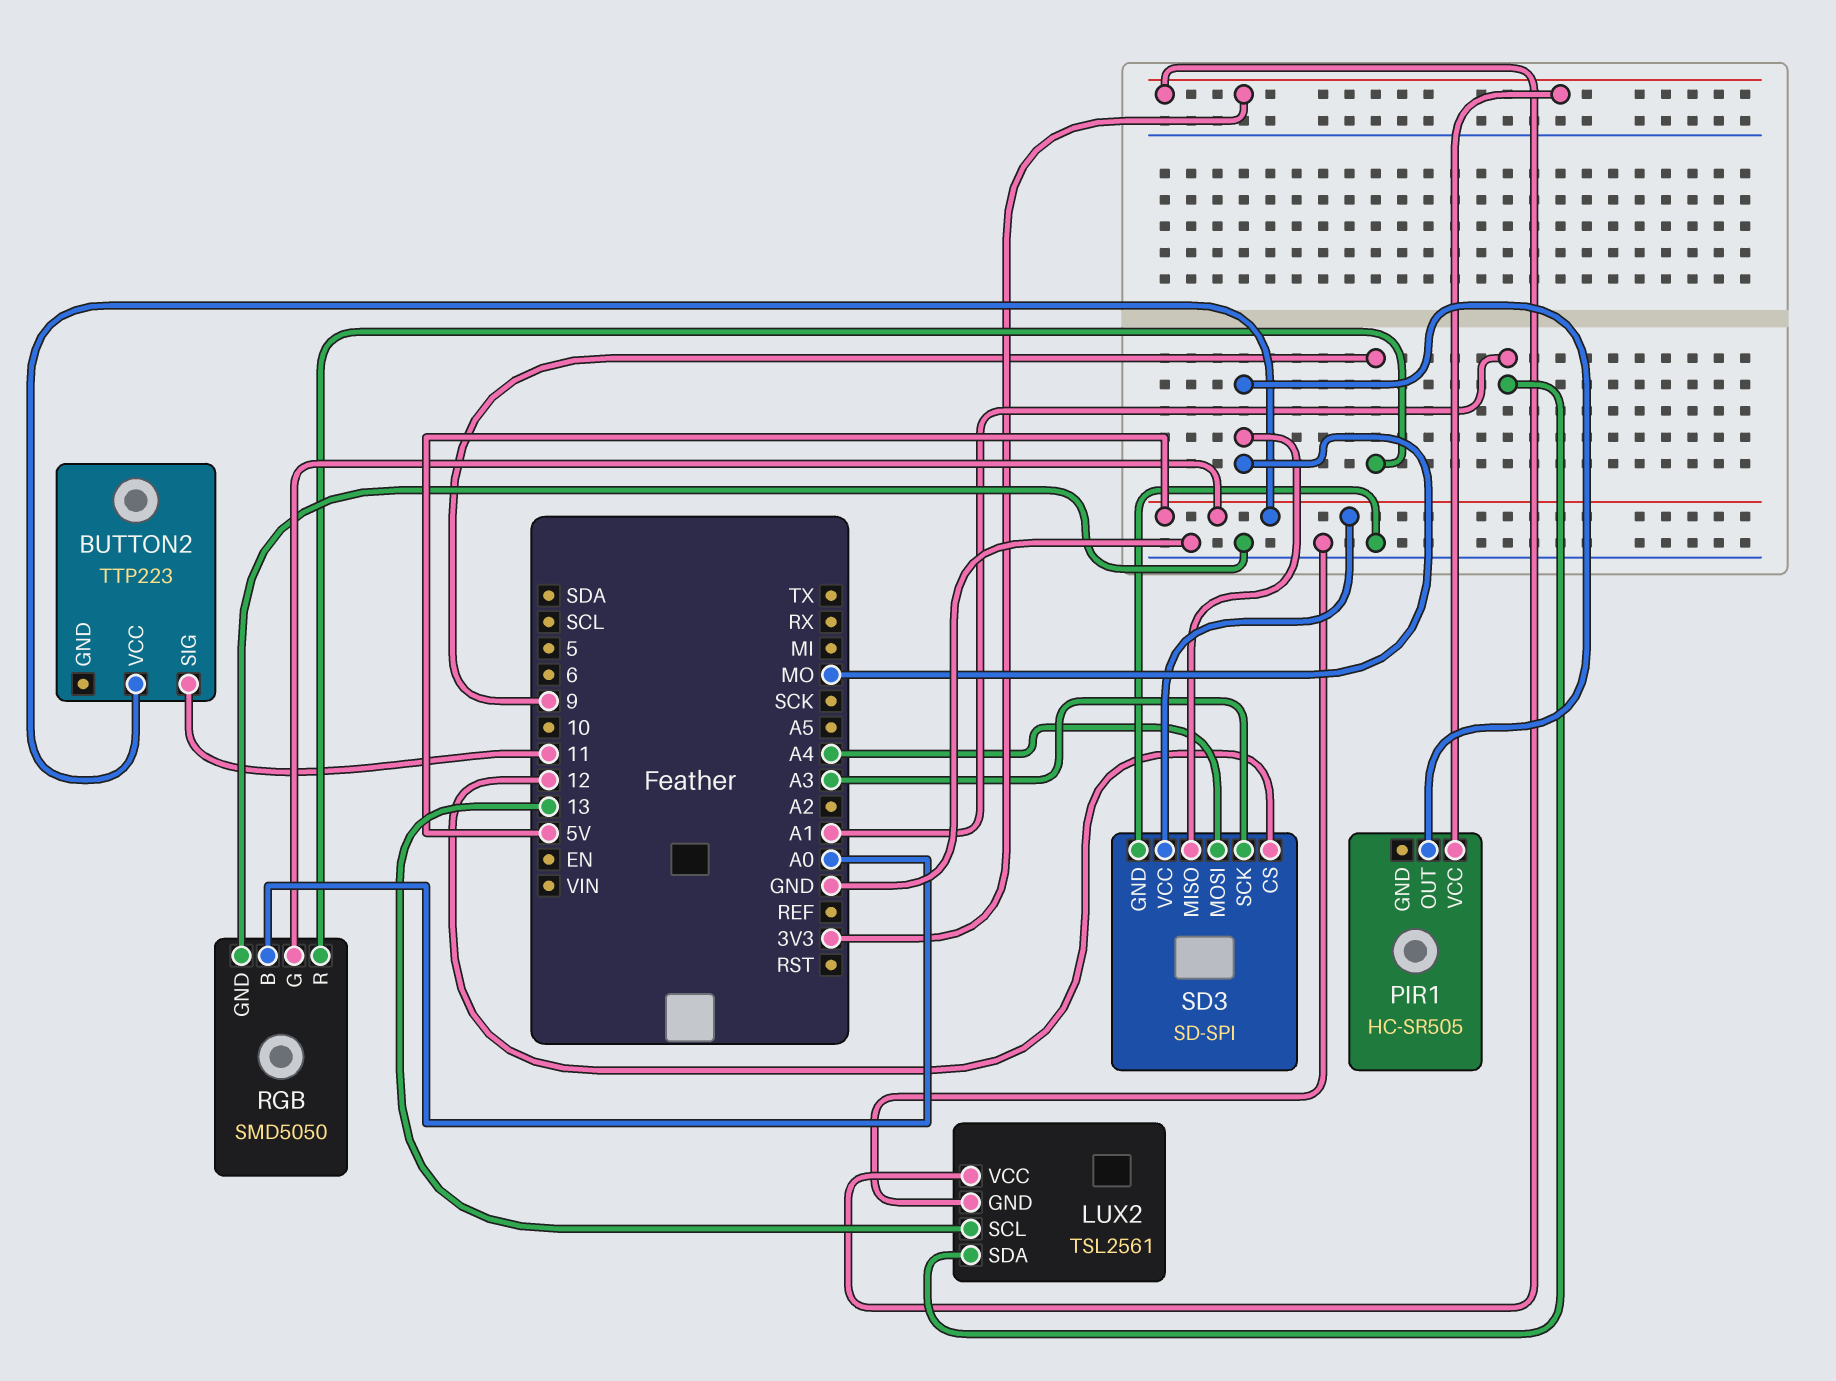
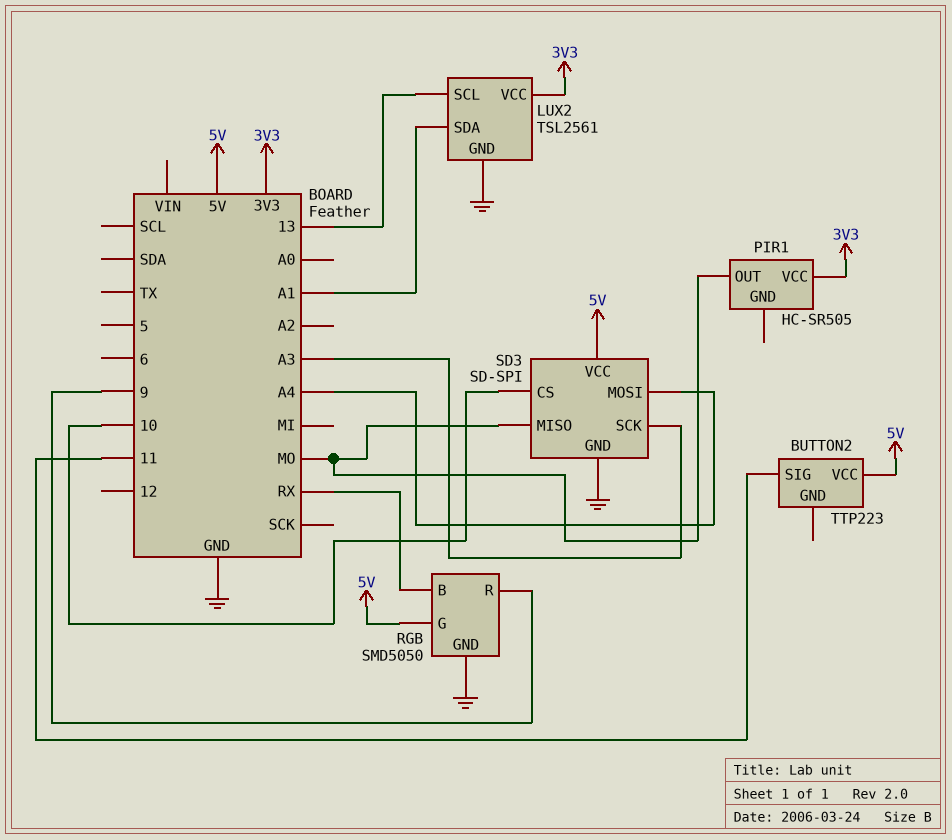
RGB pin B: A0 -> RX
SD3 pin CS: 12 -> 10

